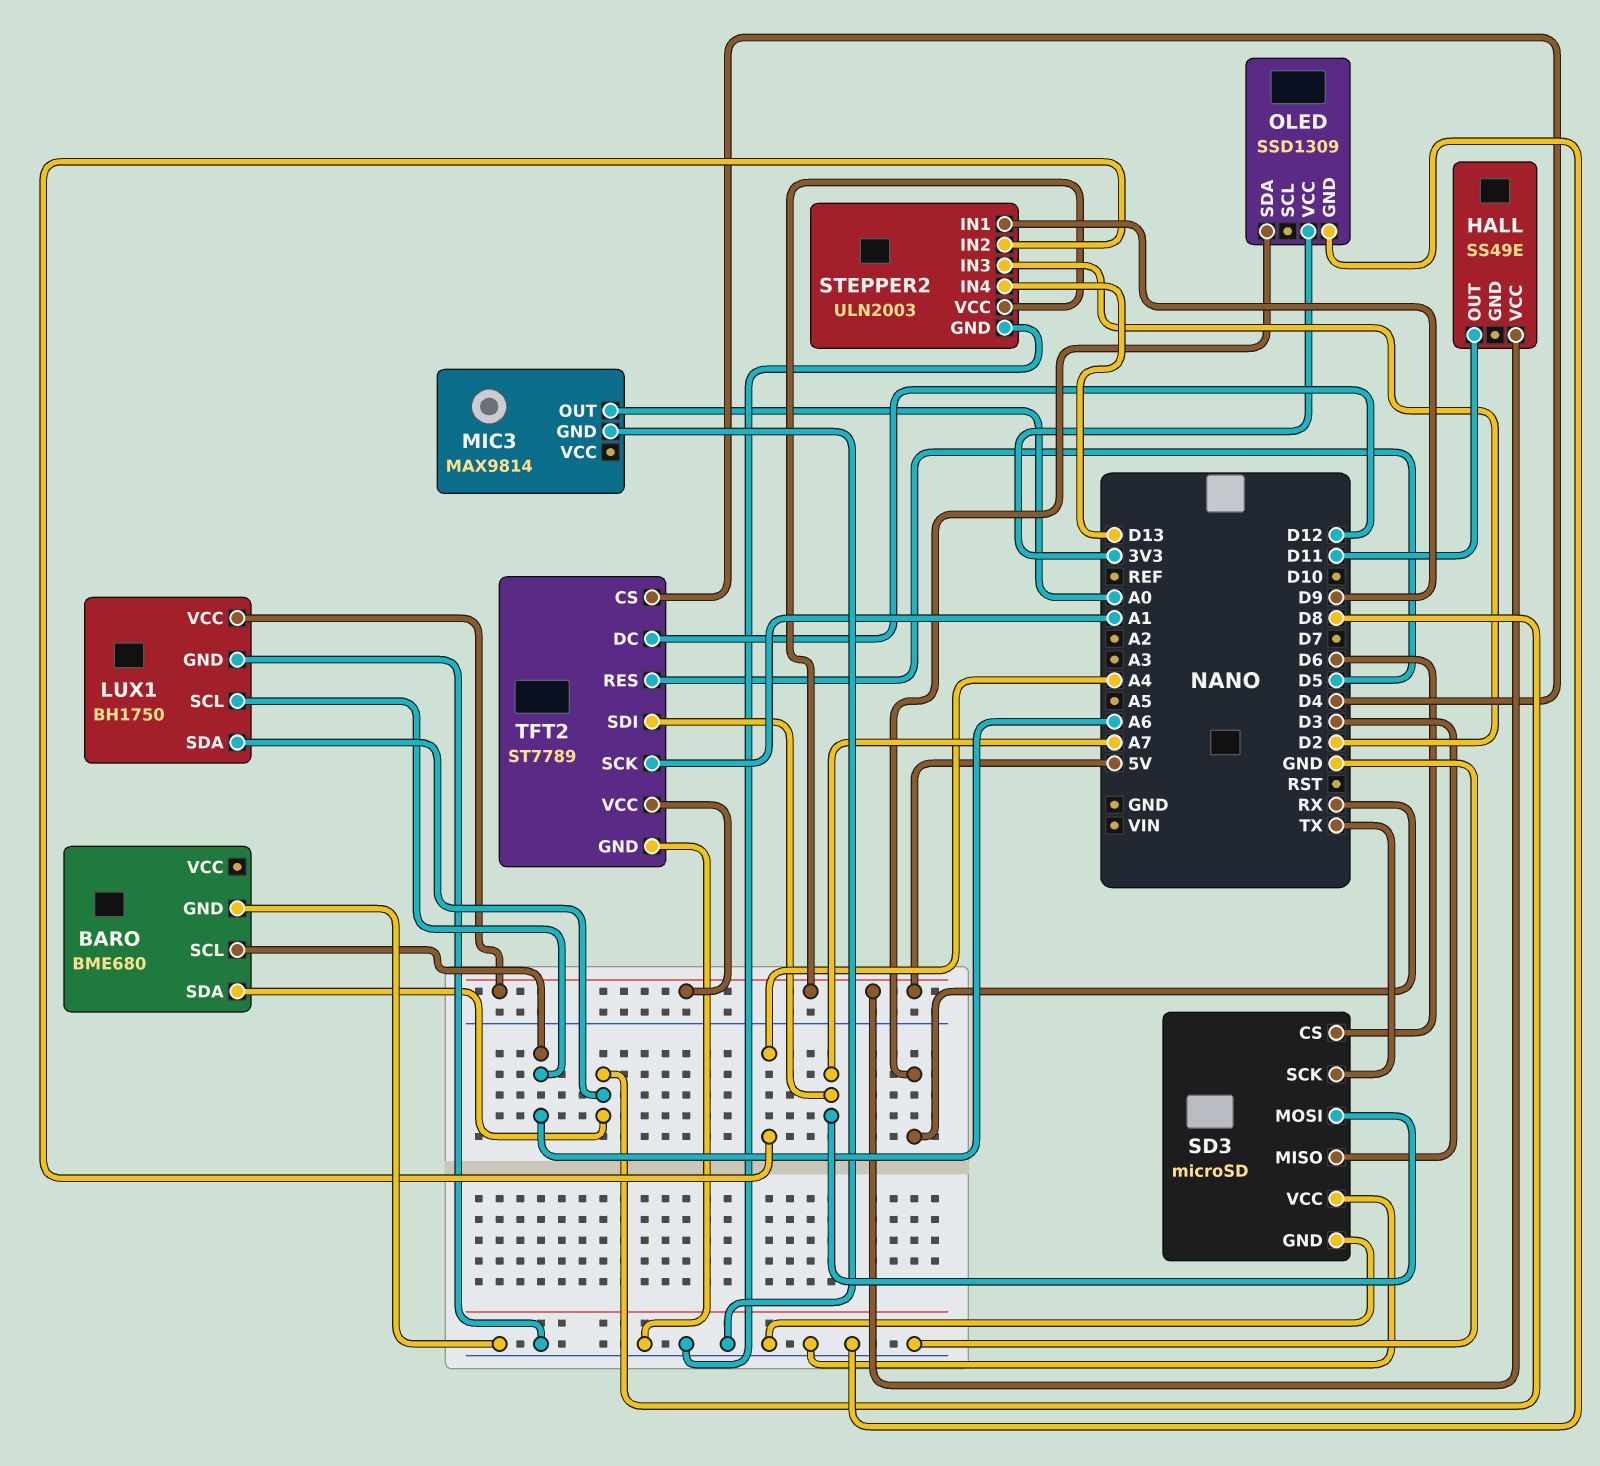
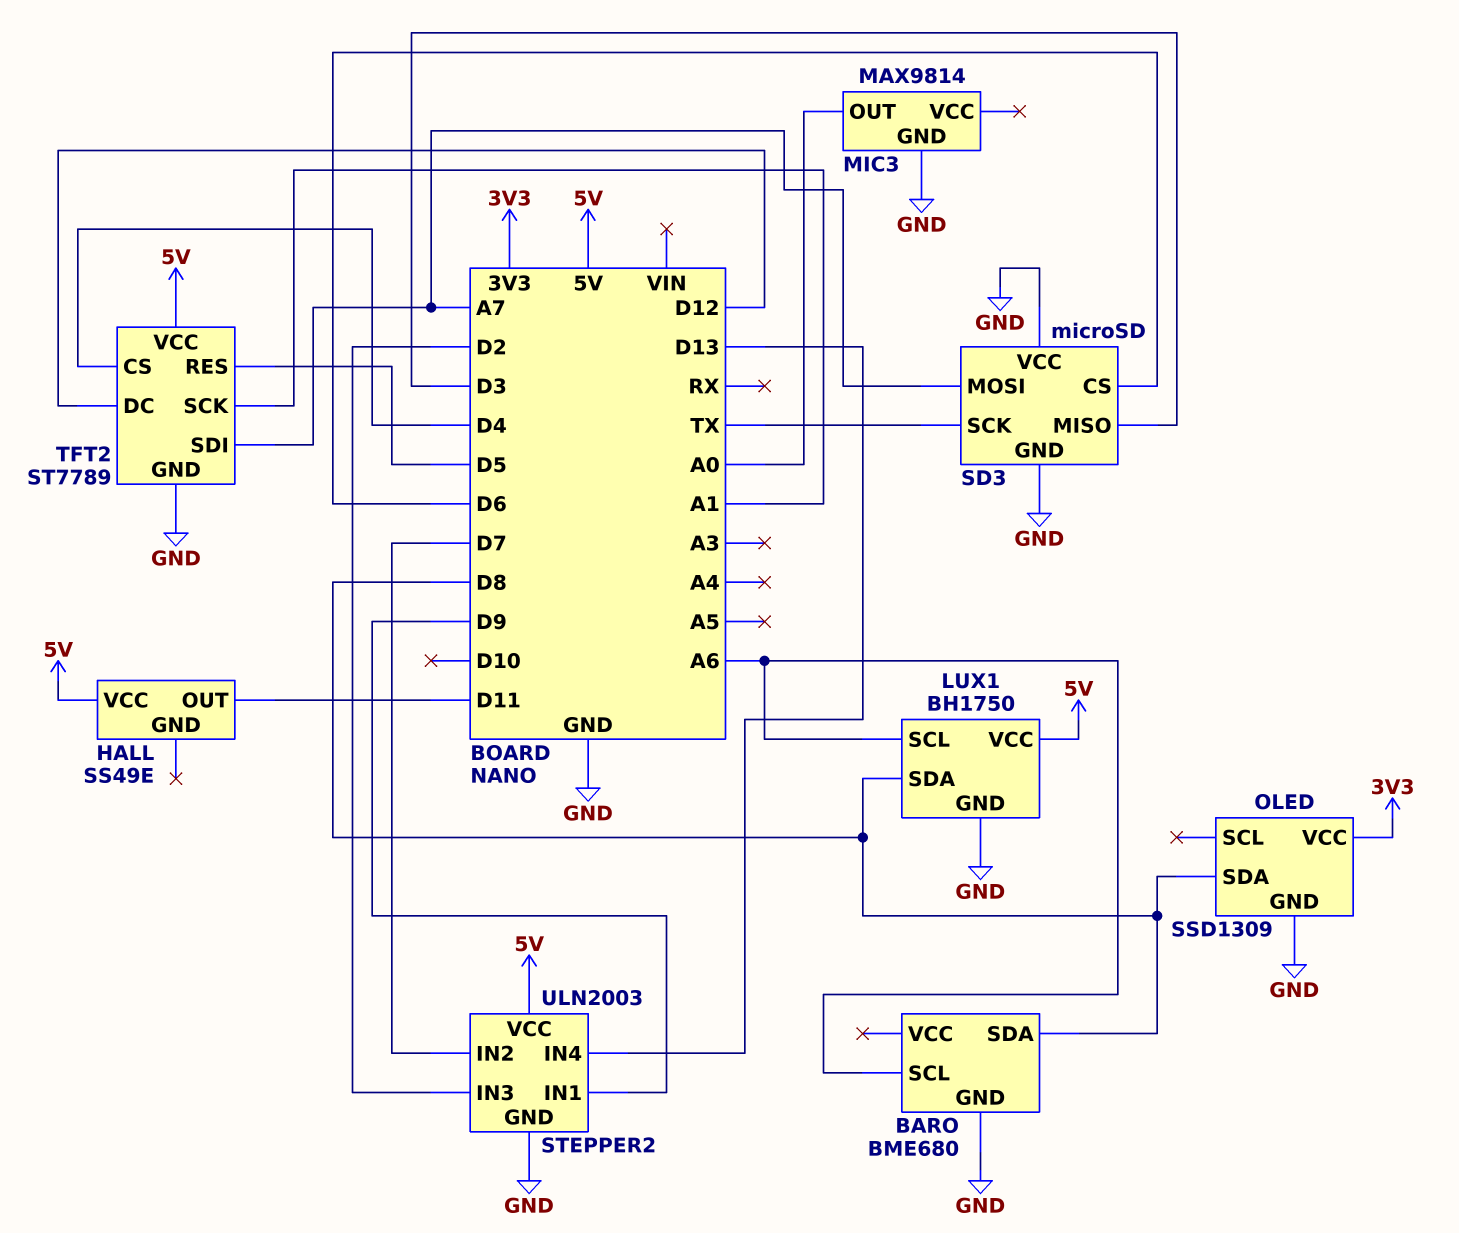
OLED pin SDA: RX -> D8
STEPPER2 pin IN2: A4 -> D7

